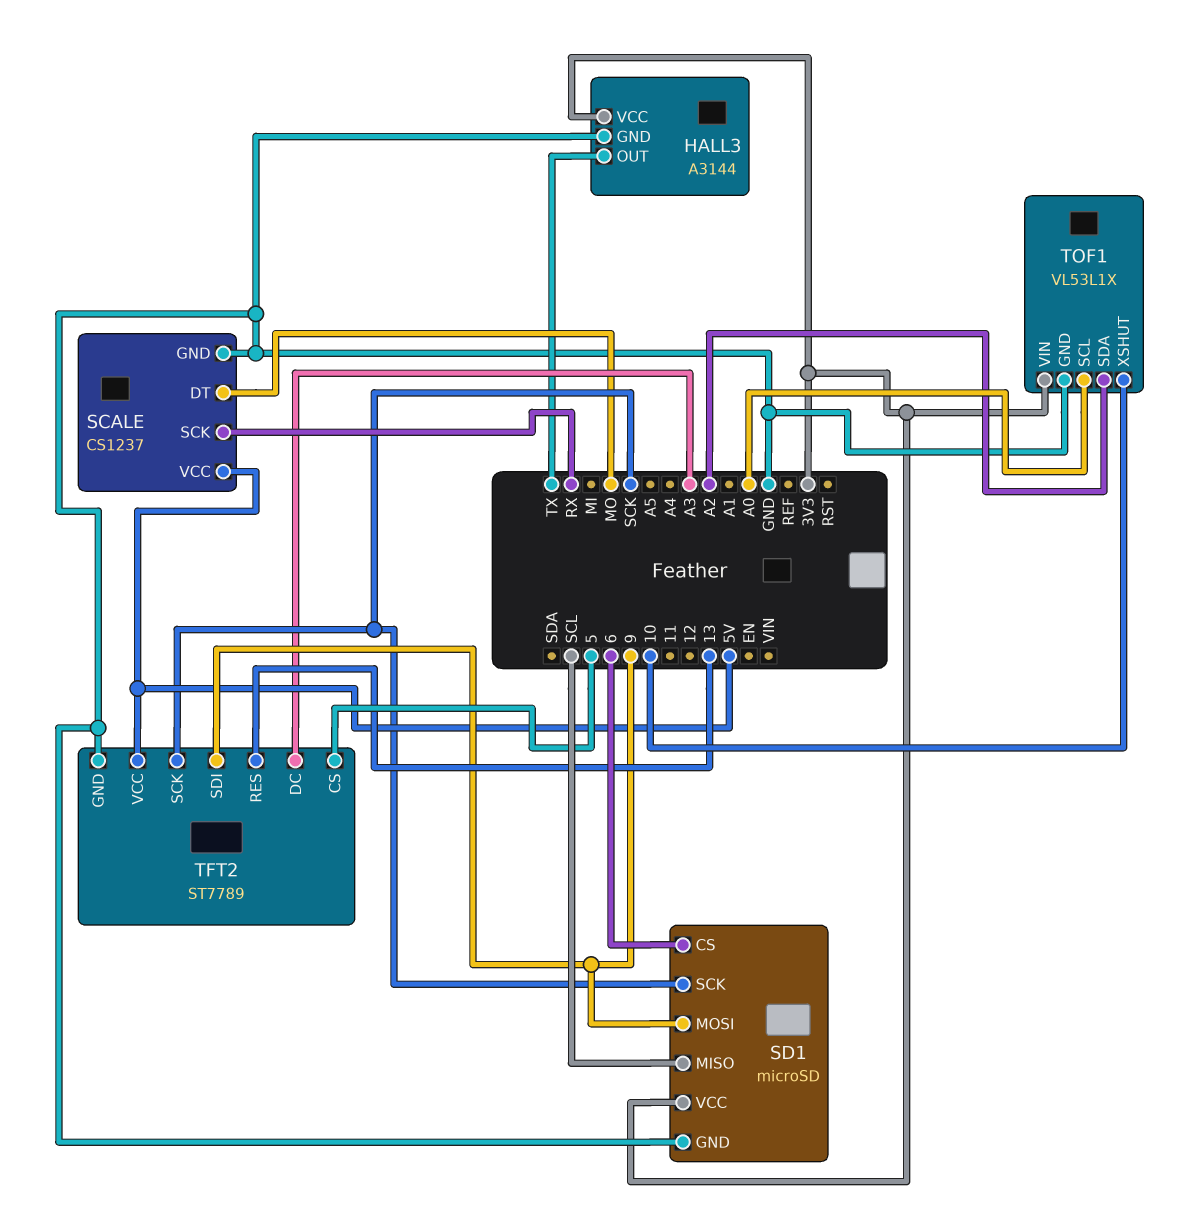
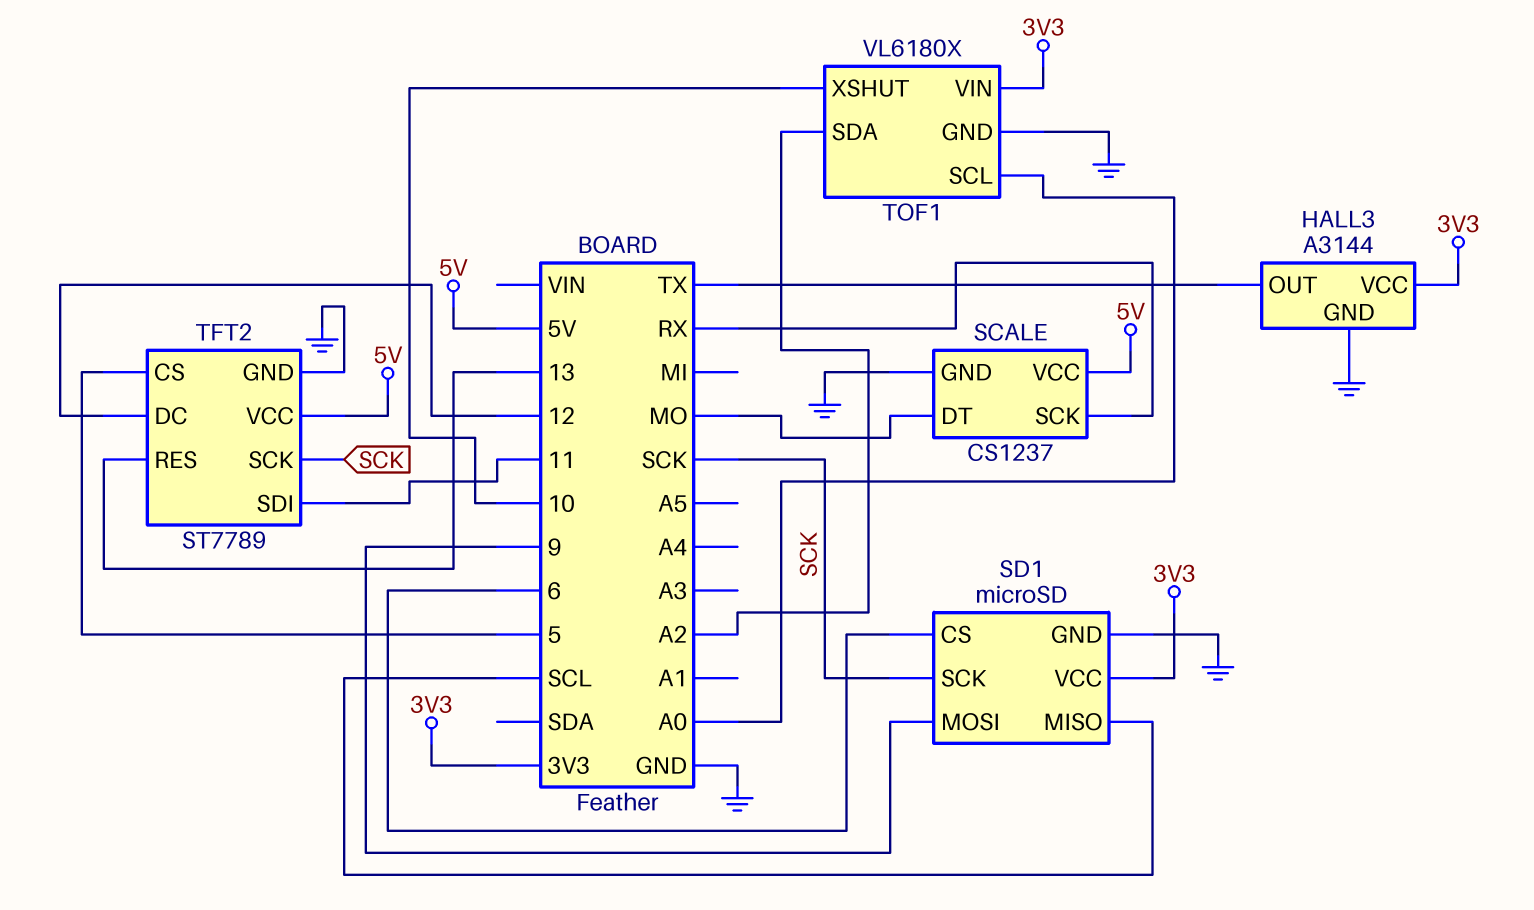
TFT2 pin DC: A3 -> 12
TFT2 pin SDI: 9 -> 11
TOF1: VL53L1X -> VL6180X

